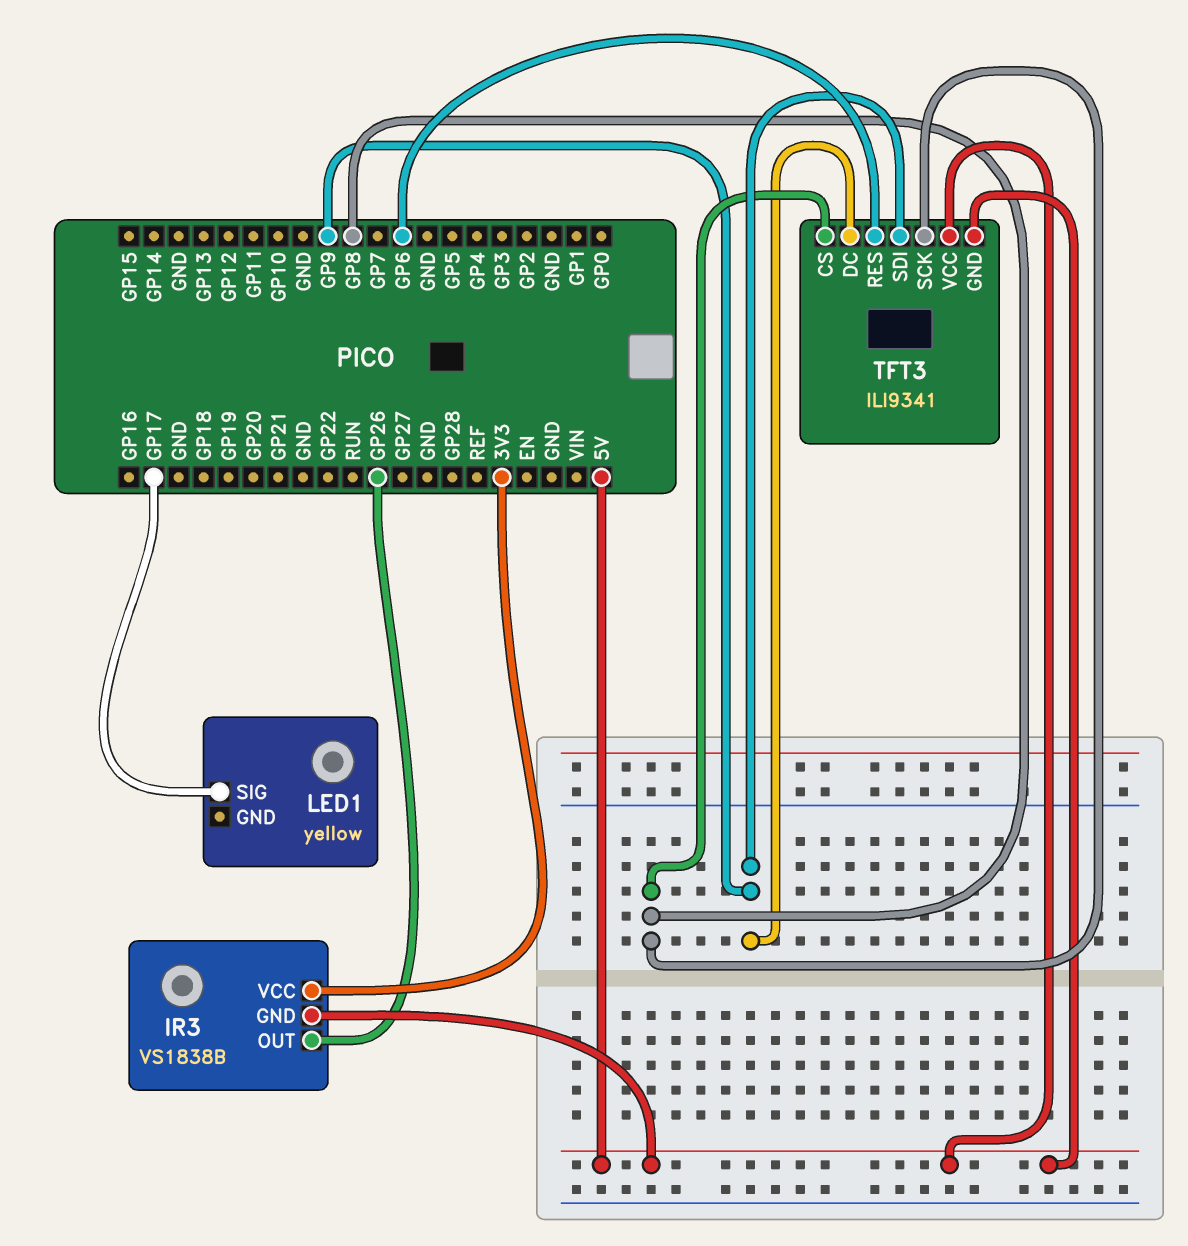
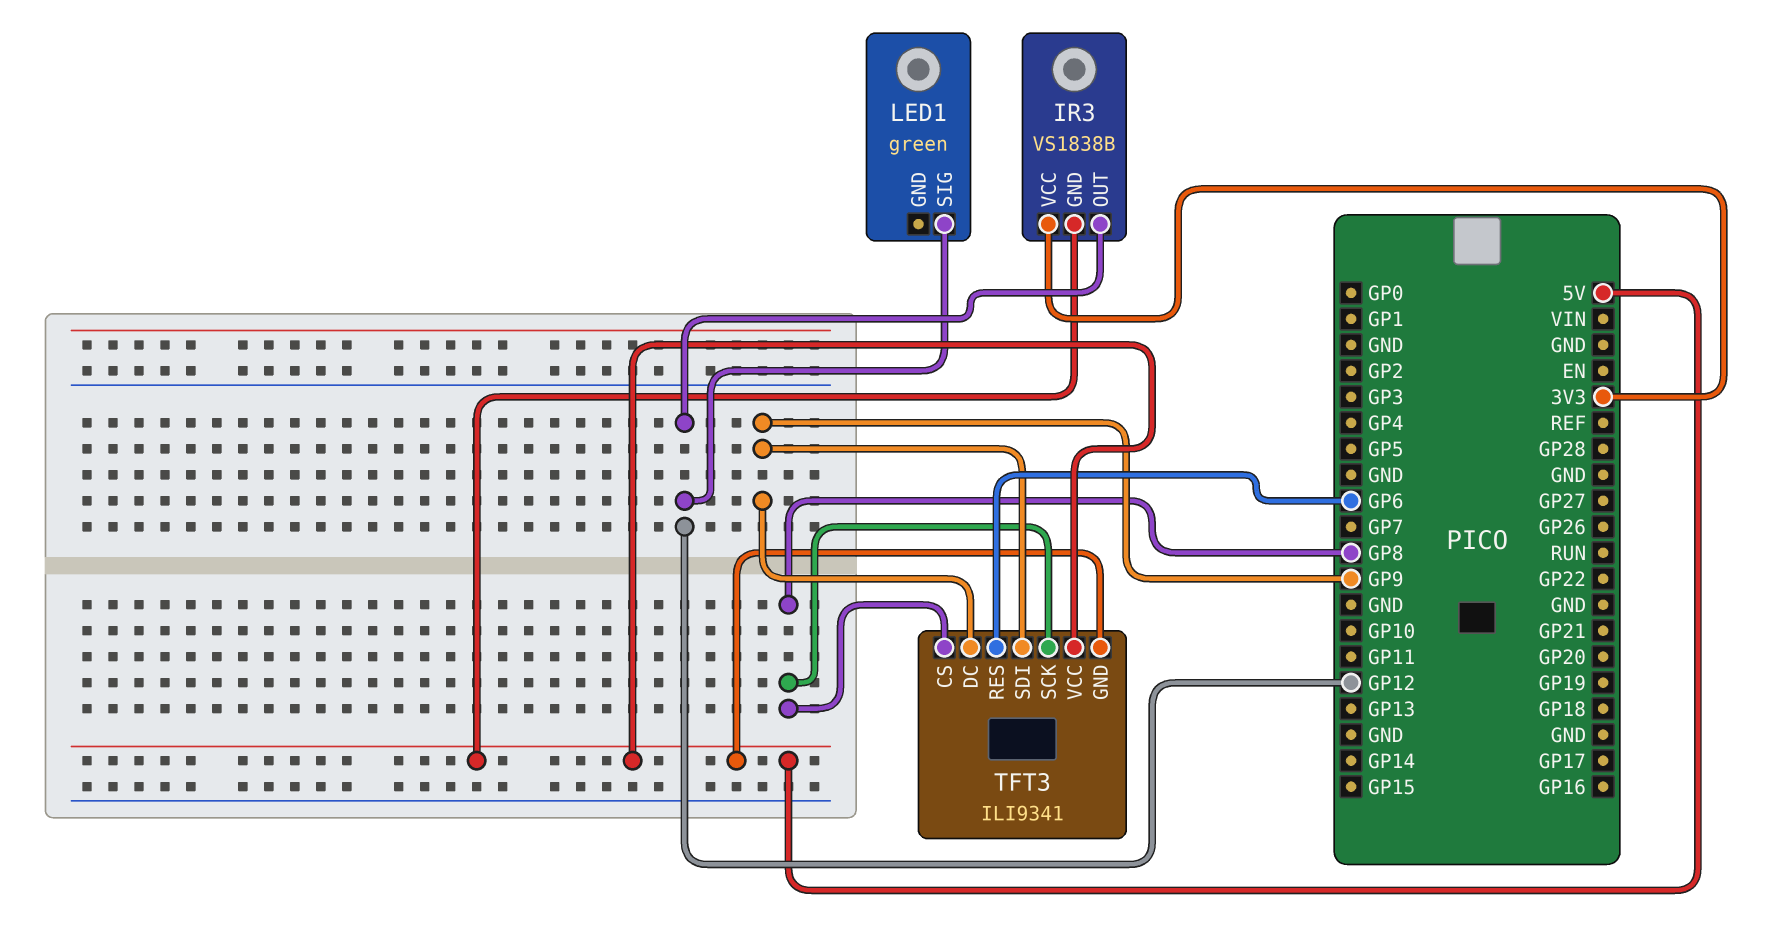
IR3 pin OUT: GP26 -> GP12
LED1: yellow -> green
LED1 pin SIG: GP17 -> GP12

